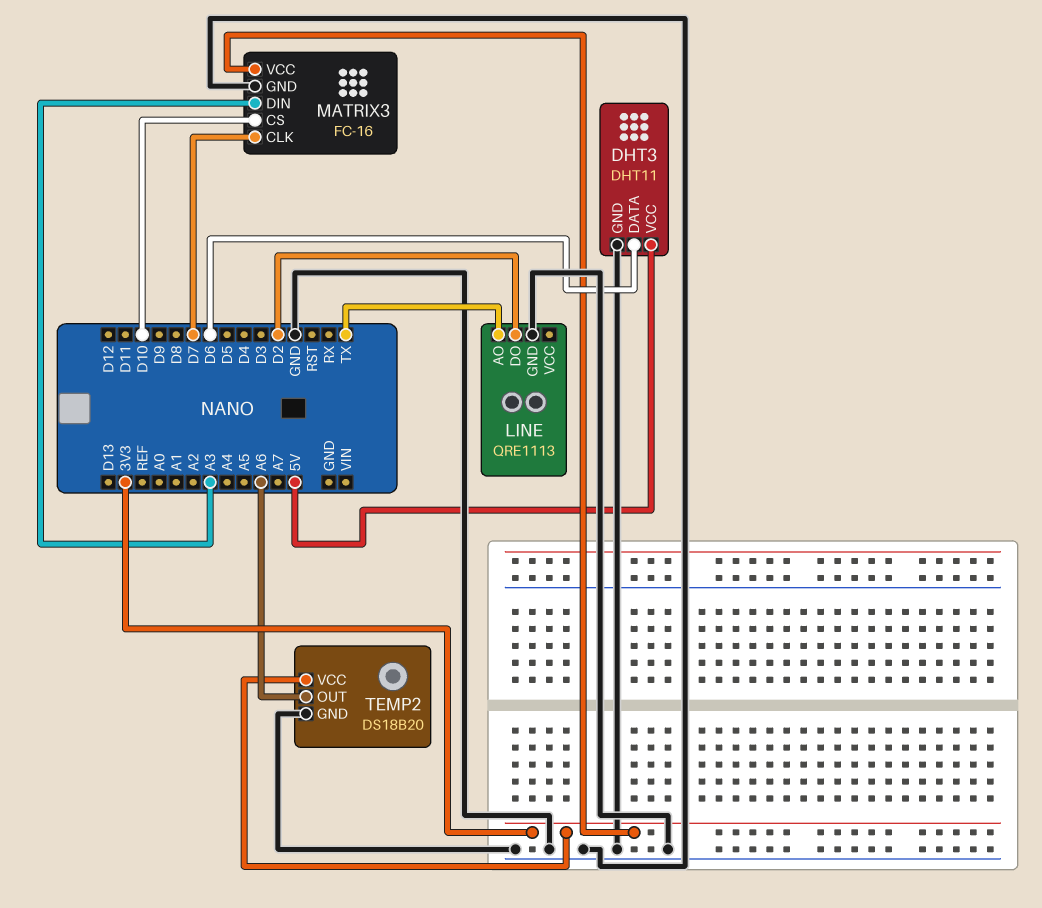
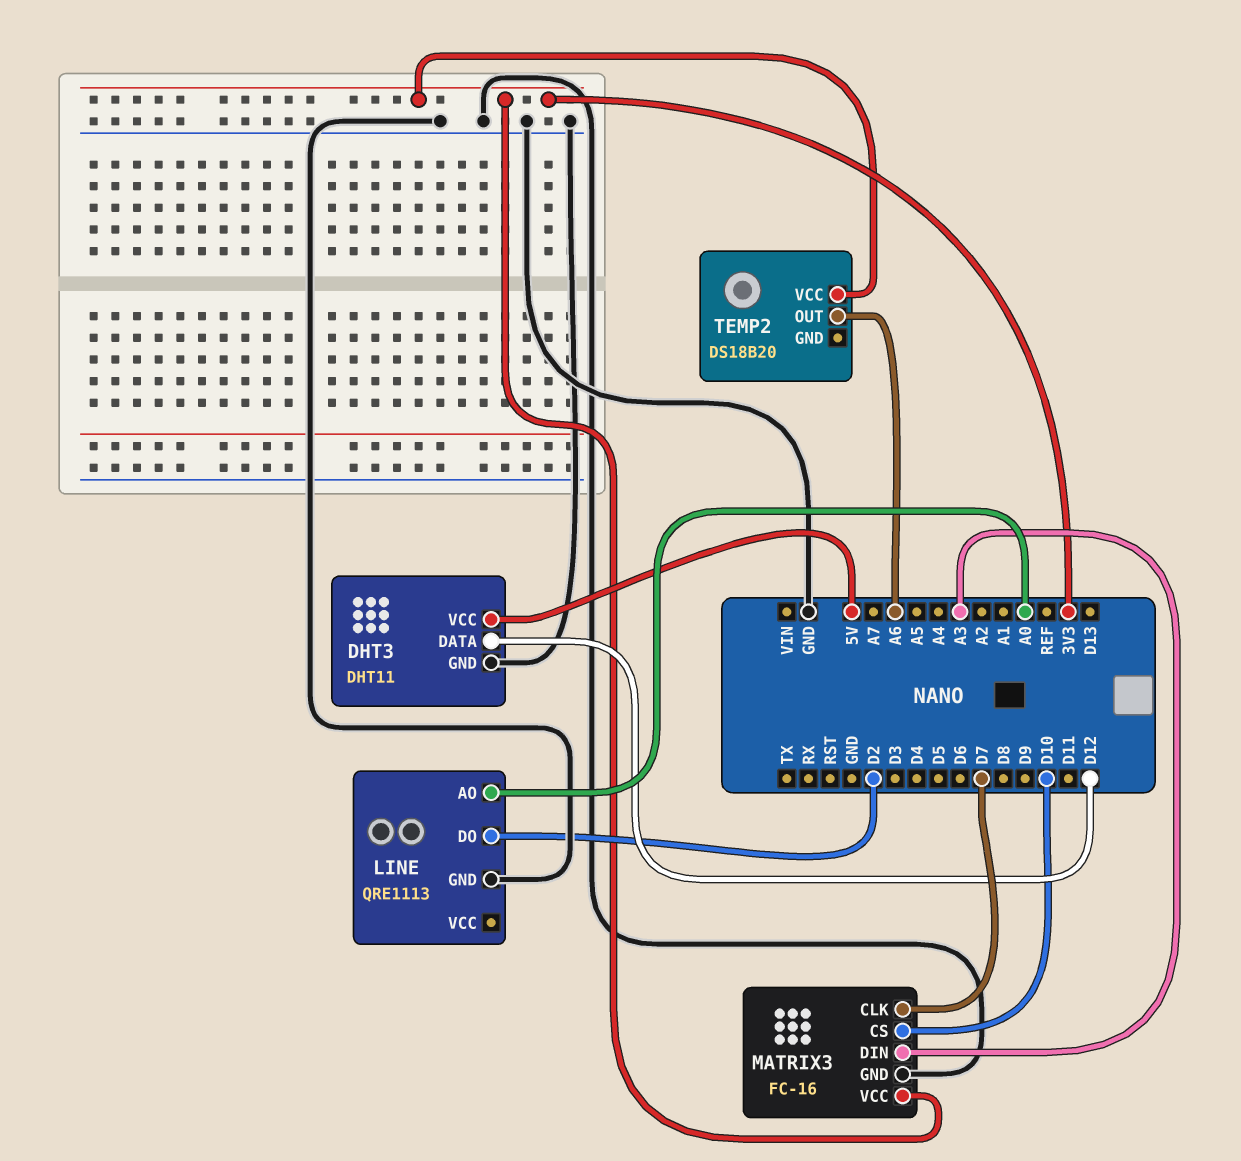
DHT3 pin DATA: D6 -> D12
LINE pin AO: TX -> A0
TEMP2 pin GND: GND -> none

